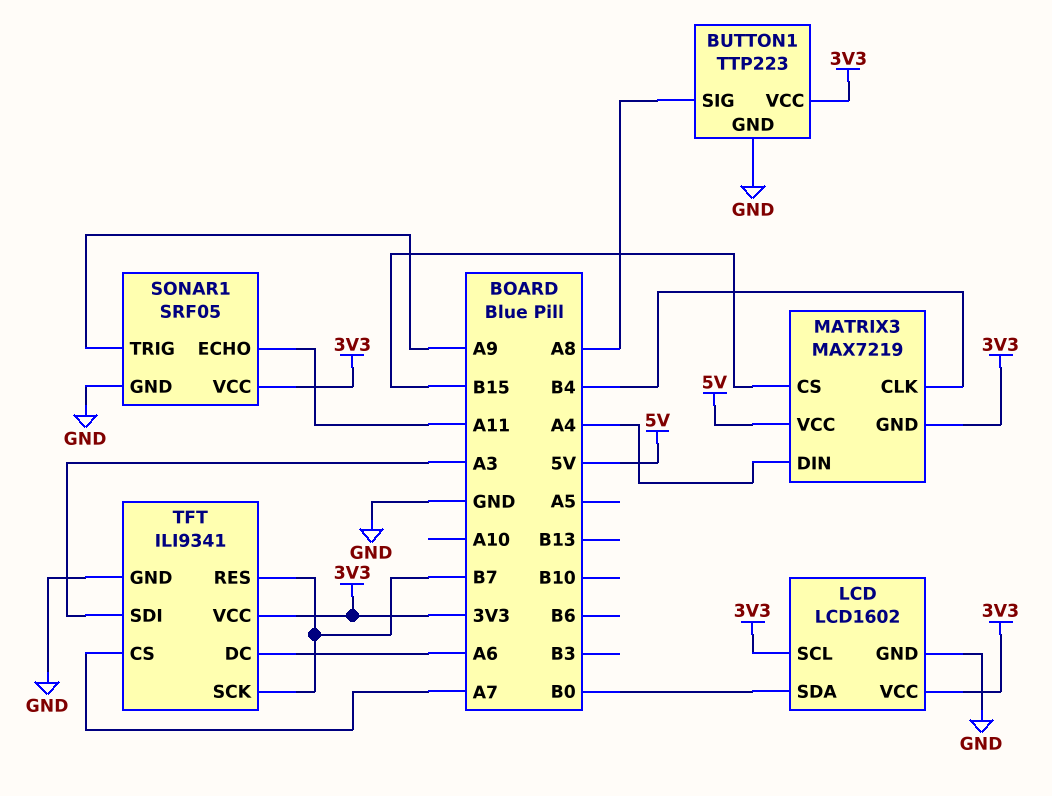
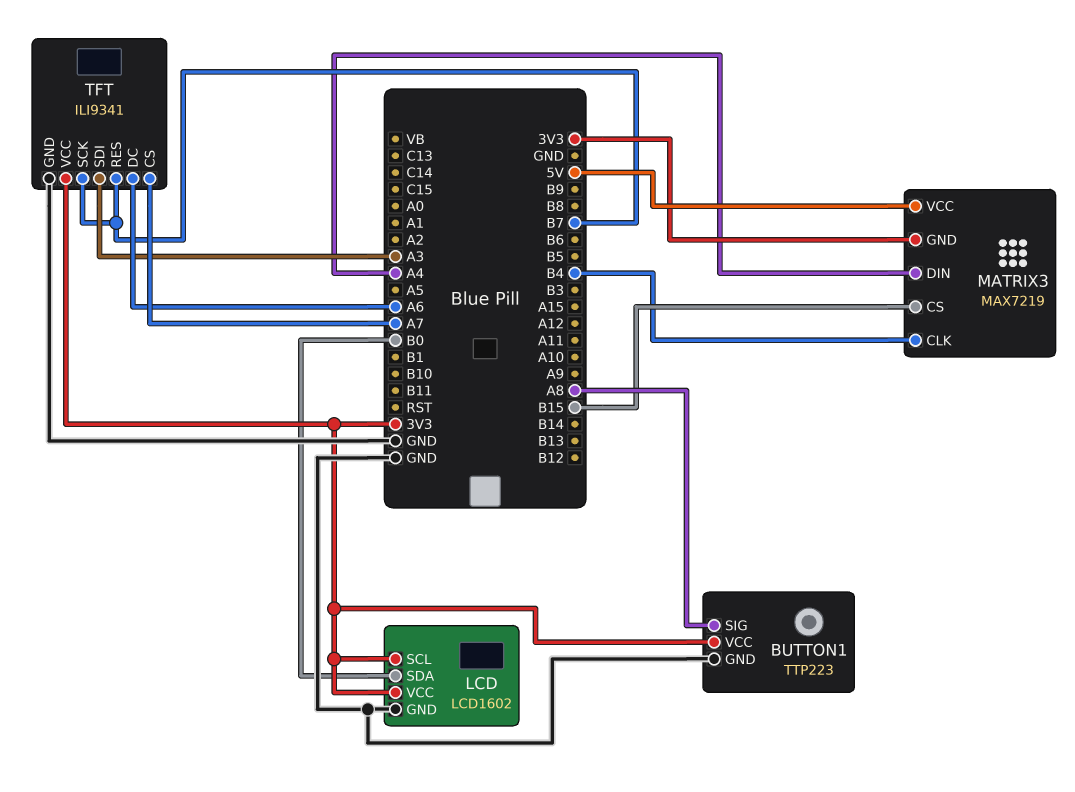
SONAR1: SRF05 -> none
SONAR1 pin ECHO: A11 -> none
SONAR1 pin GND: GND -> none
SONAR1 pin TRIG: A9 -> none
SONAR1 pin VCC: 3V3 -> none

